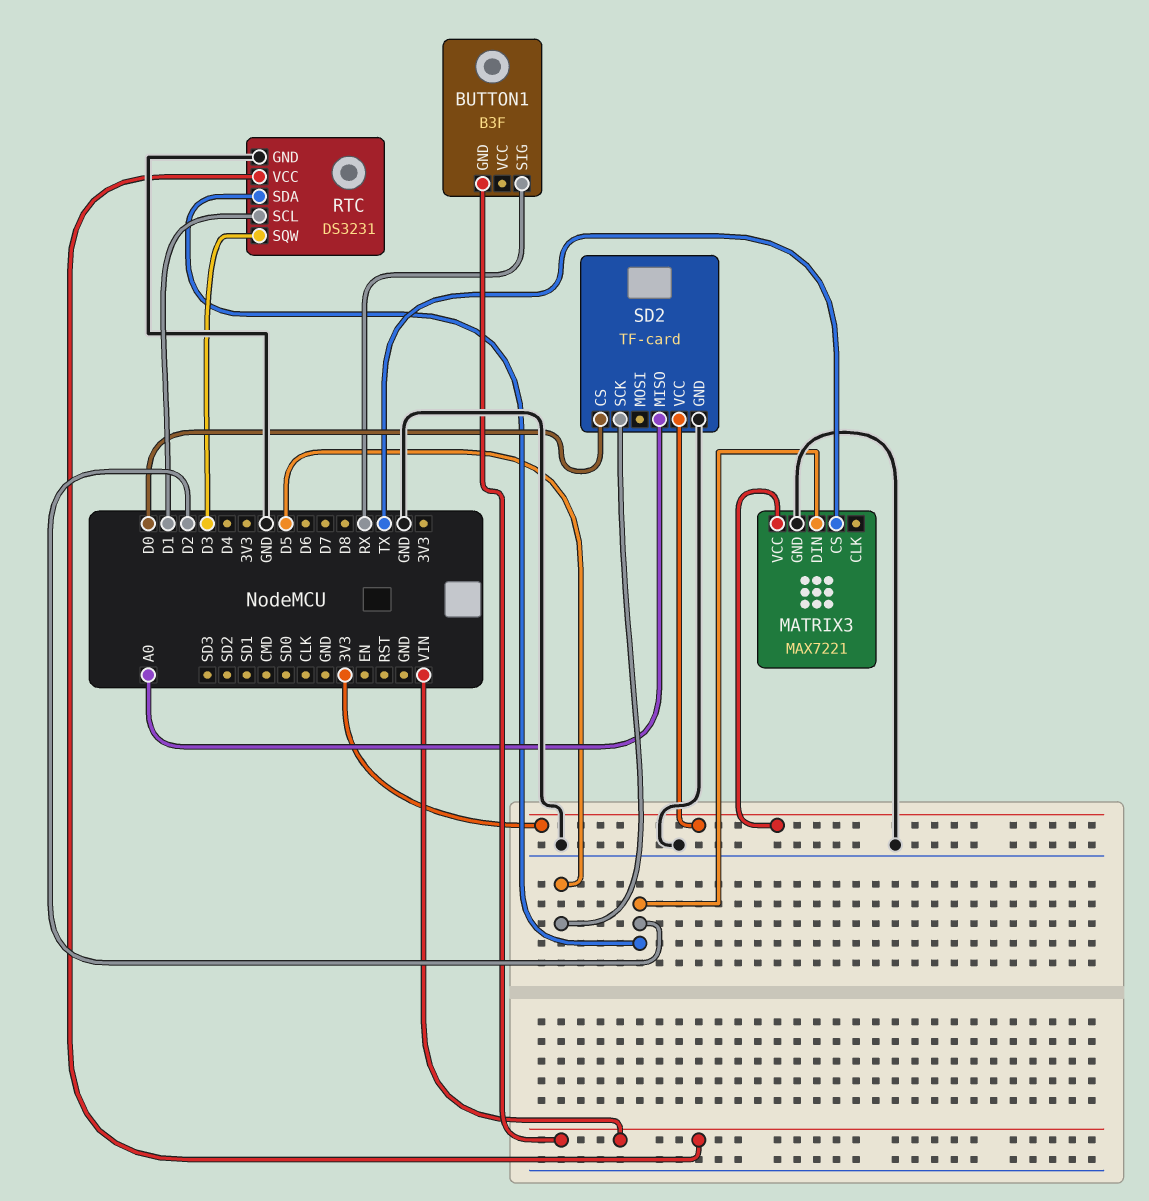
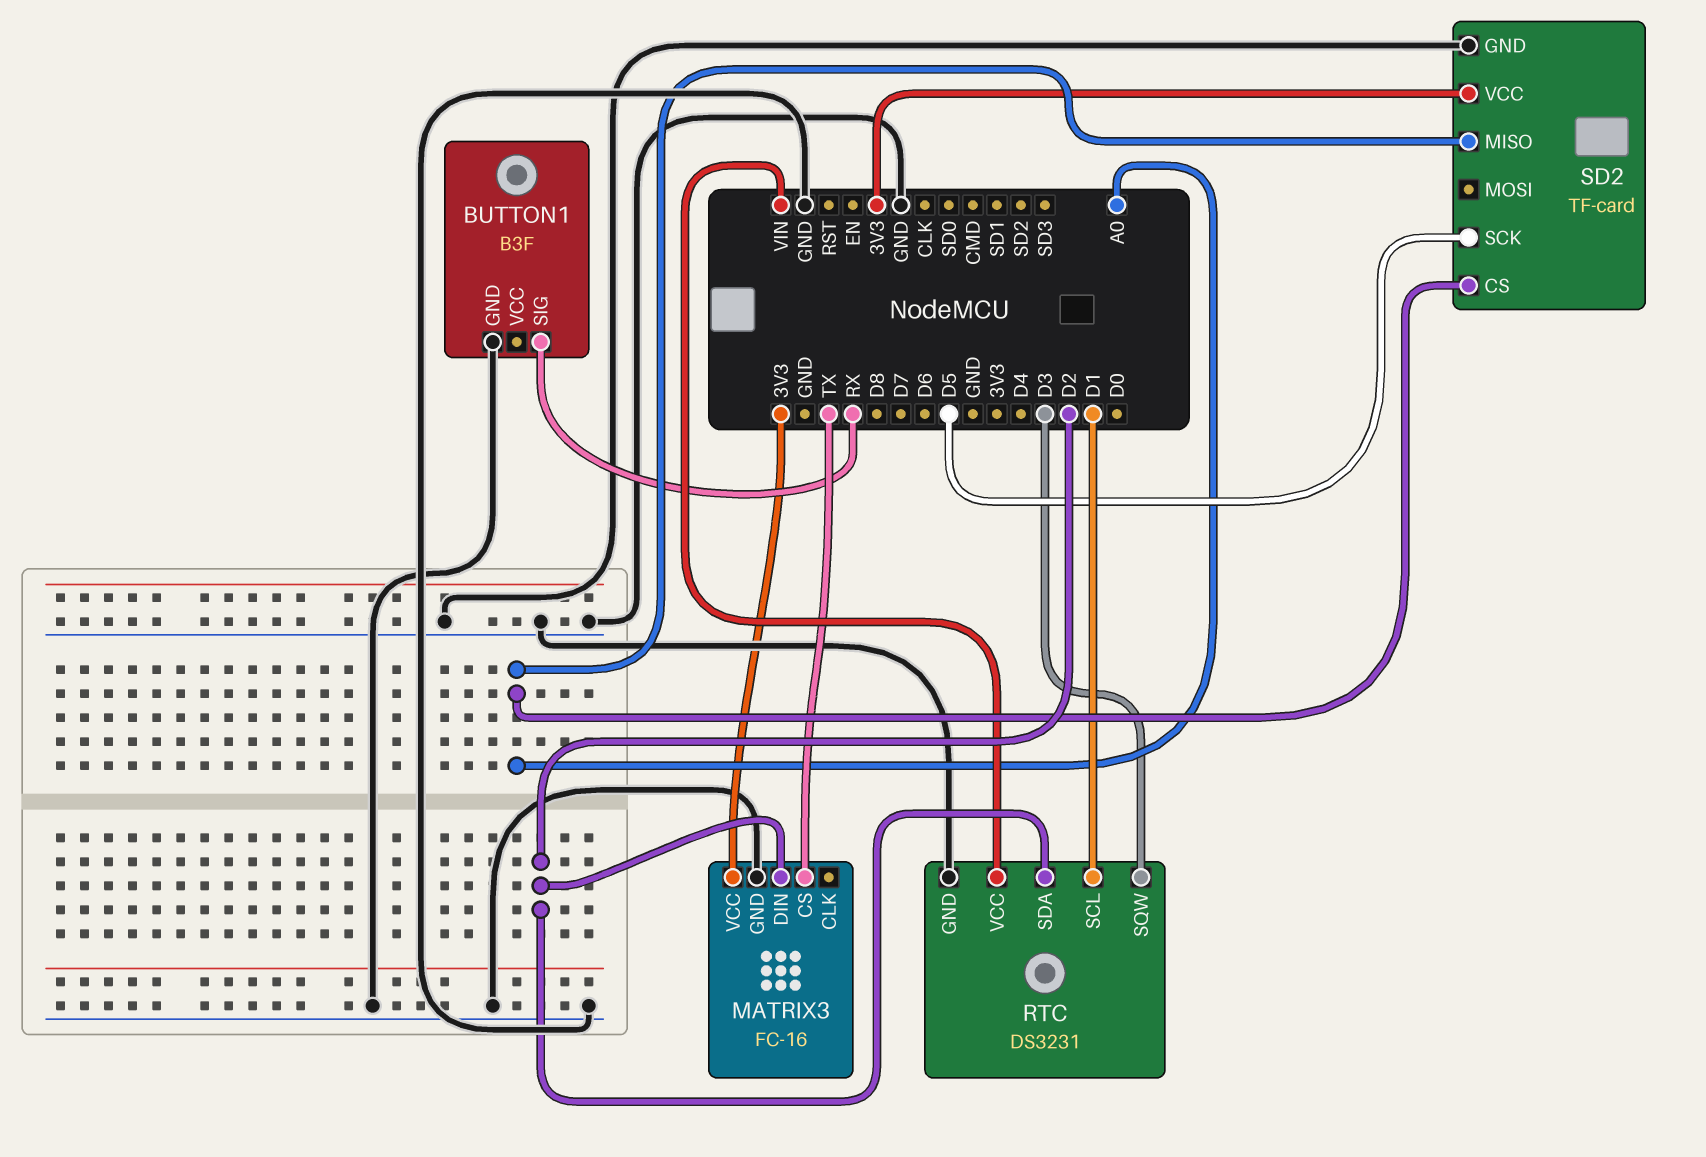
BUTTON1 pin GND: VIN -> GND
MATRIX3: MAX7221 -> FC-16
SD2 pin CS: D0 -> A0

